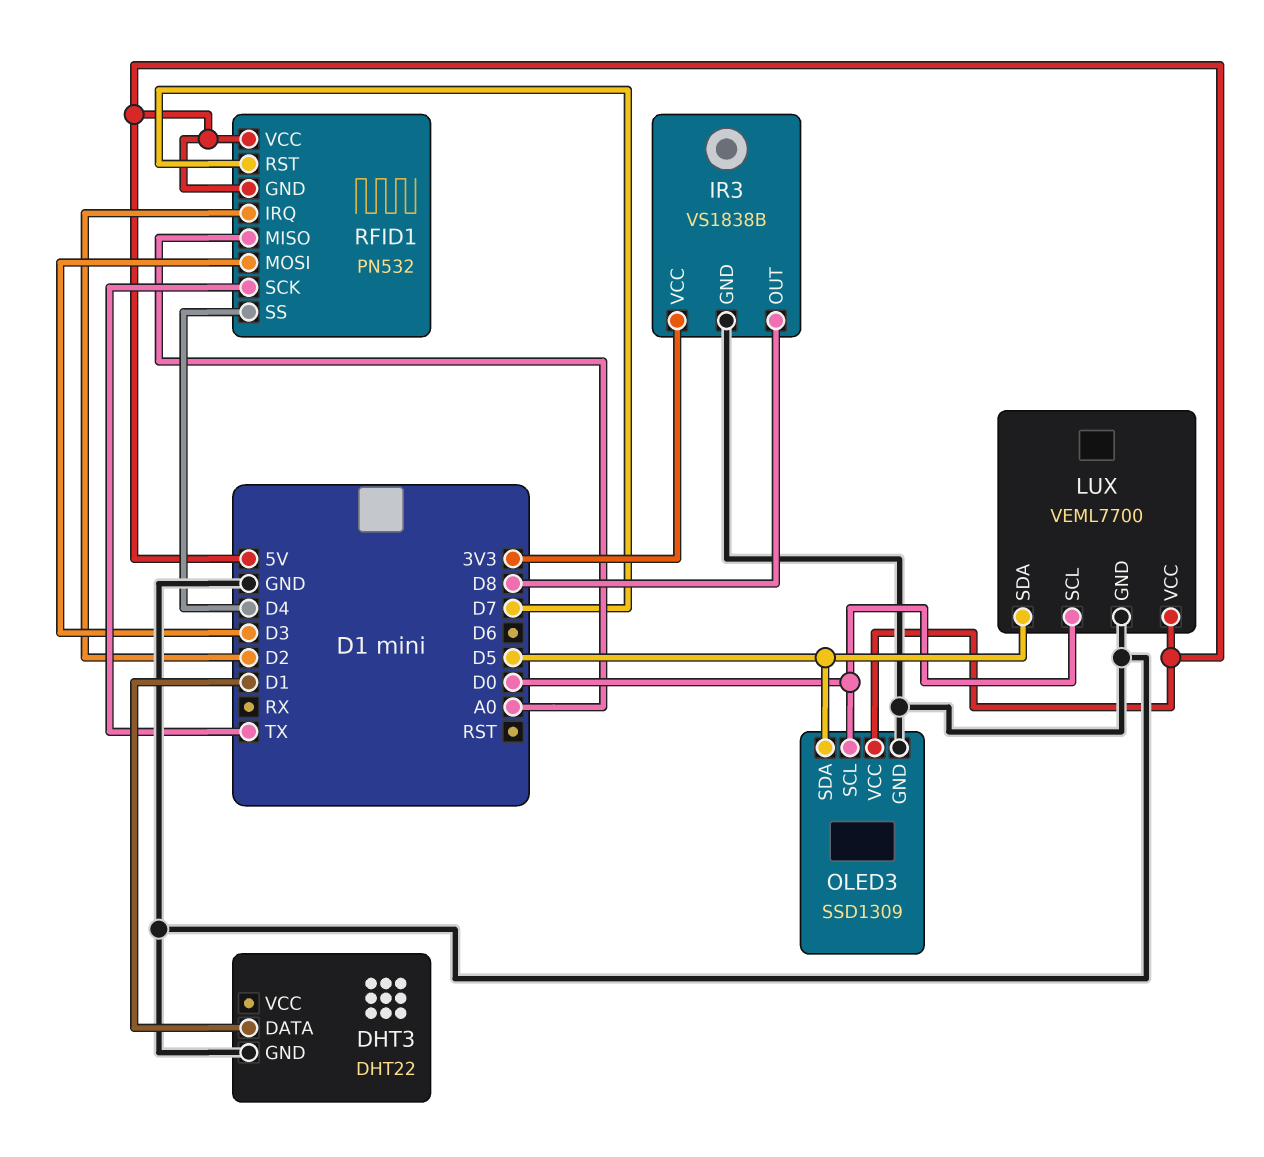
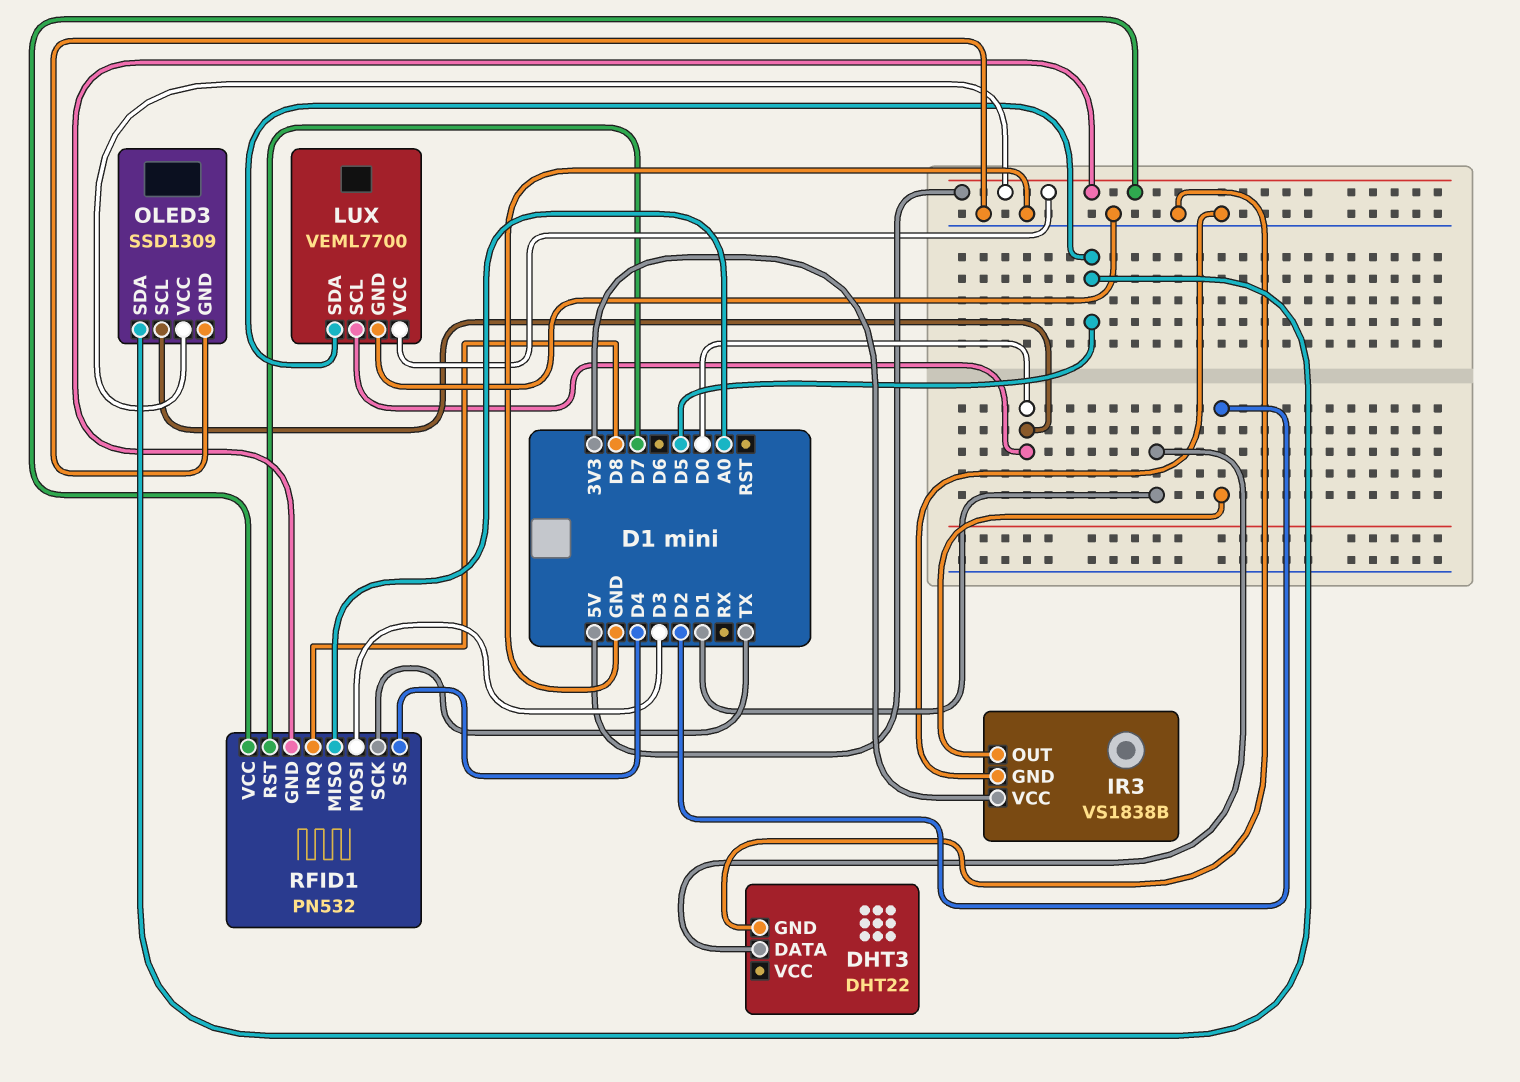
IR3 pin OUT: D8 -> D2
RFID1 pin IRQ: D2 -> D8

